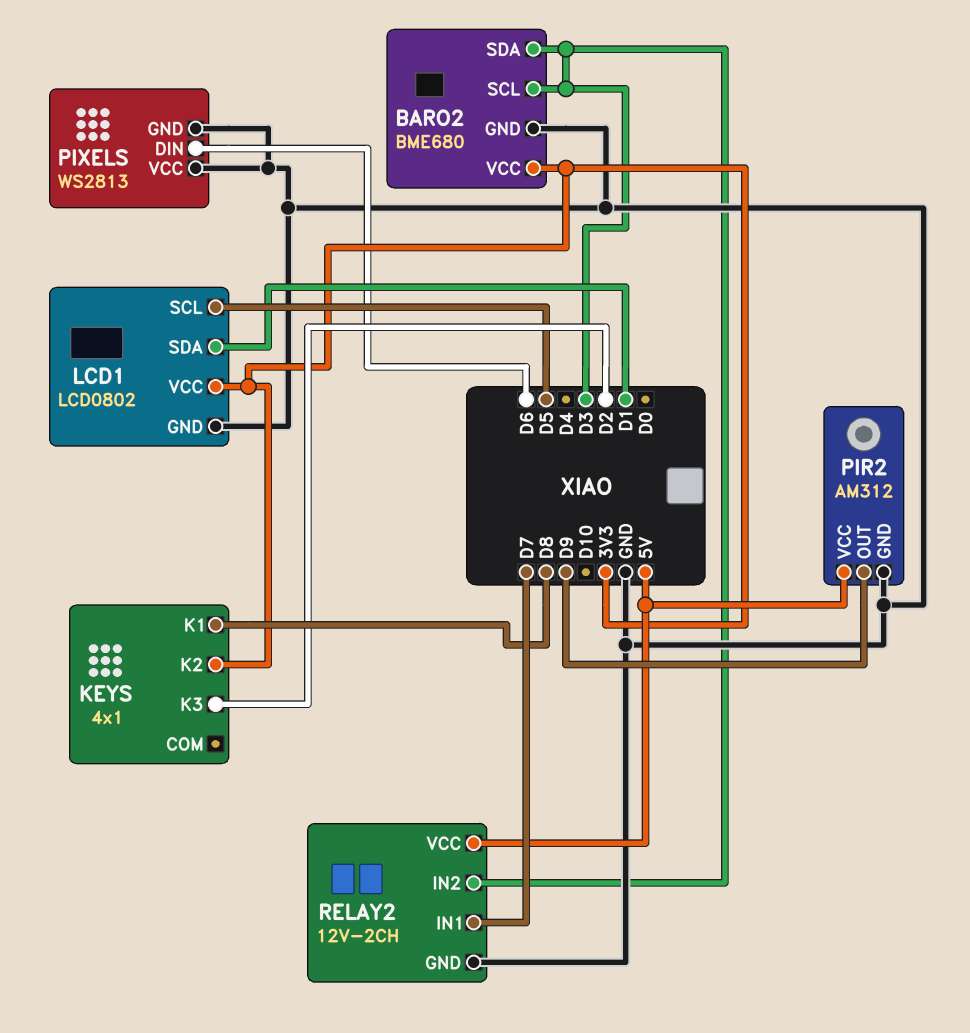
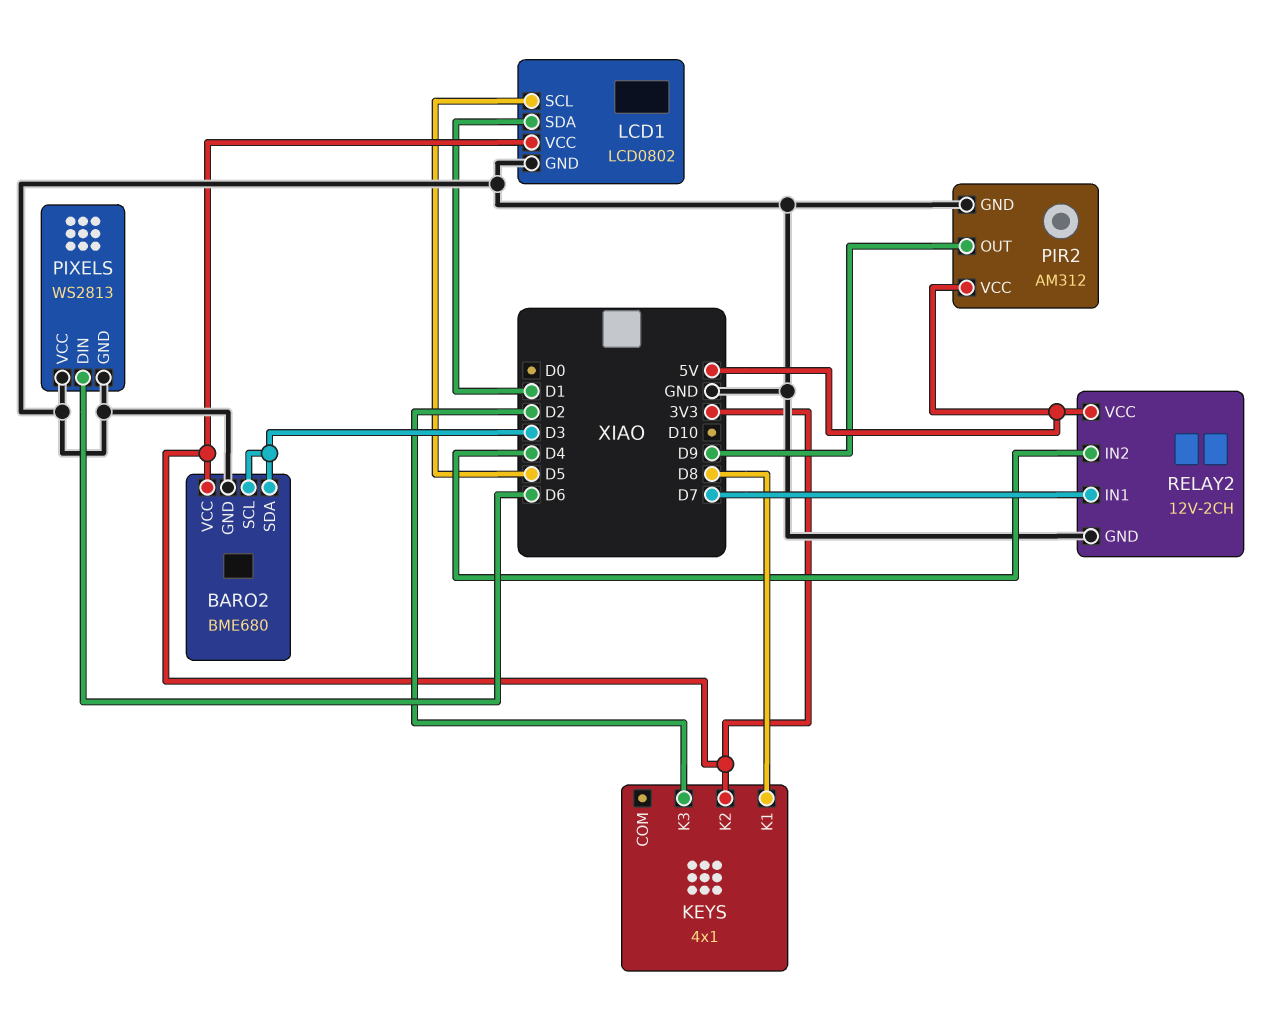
RELAY2 pin IN2: D3 -> D4

